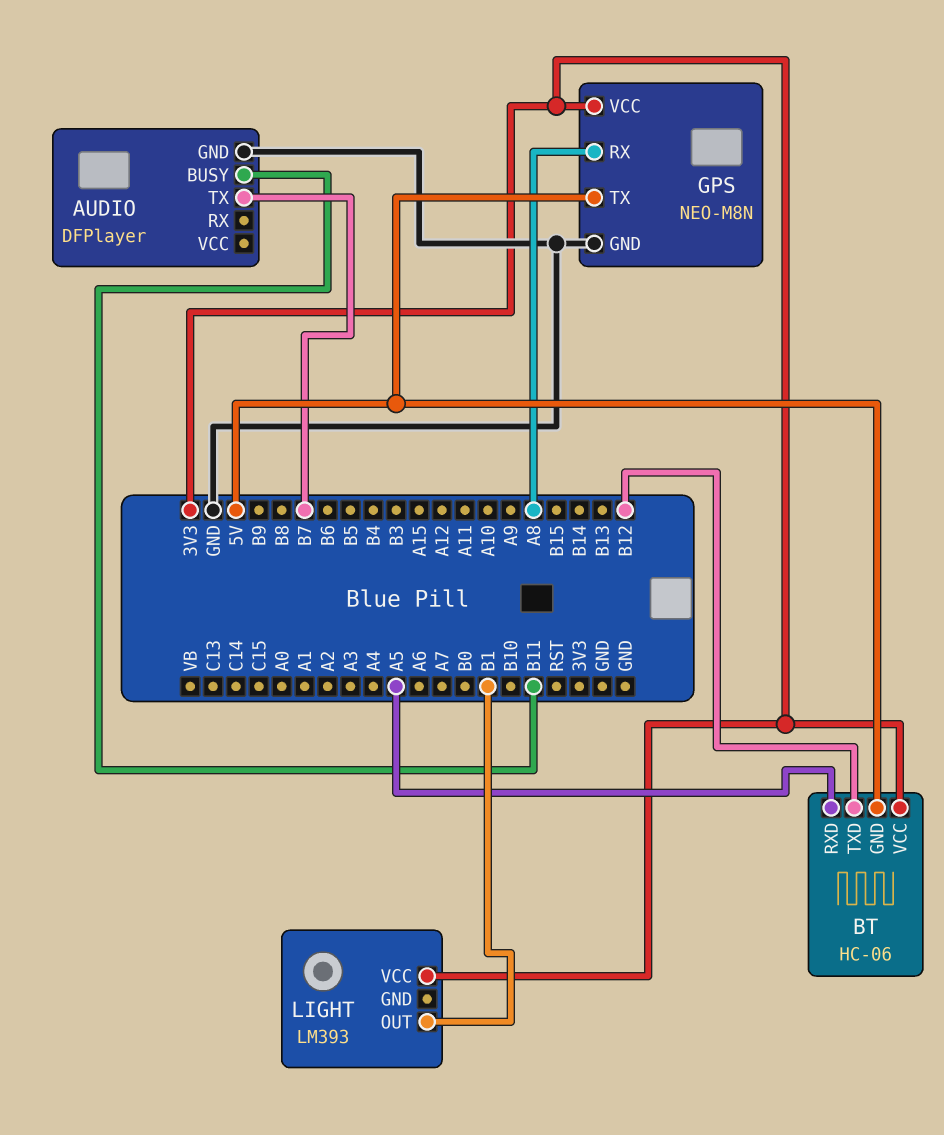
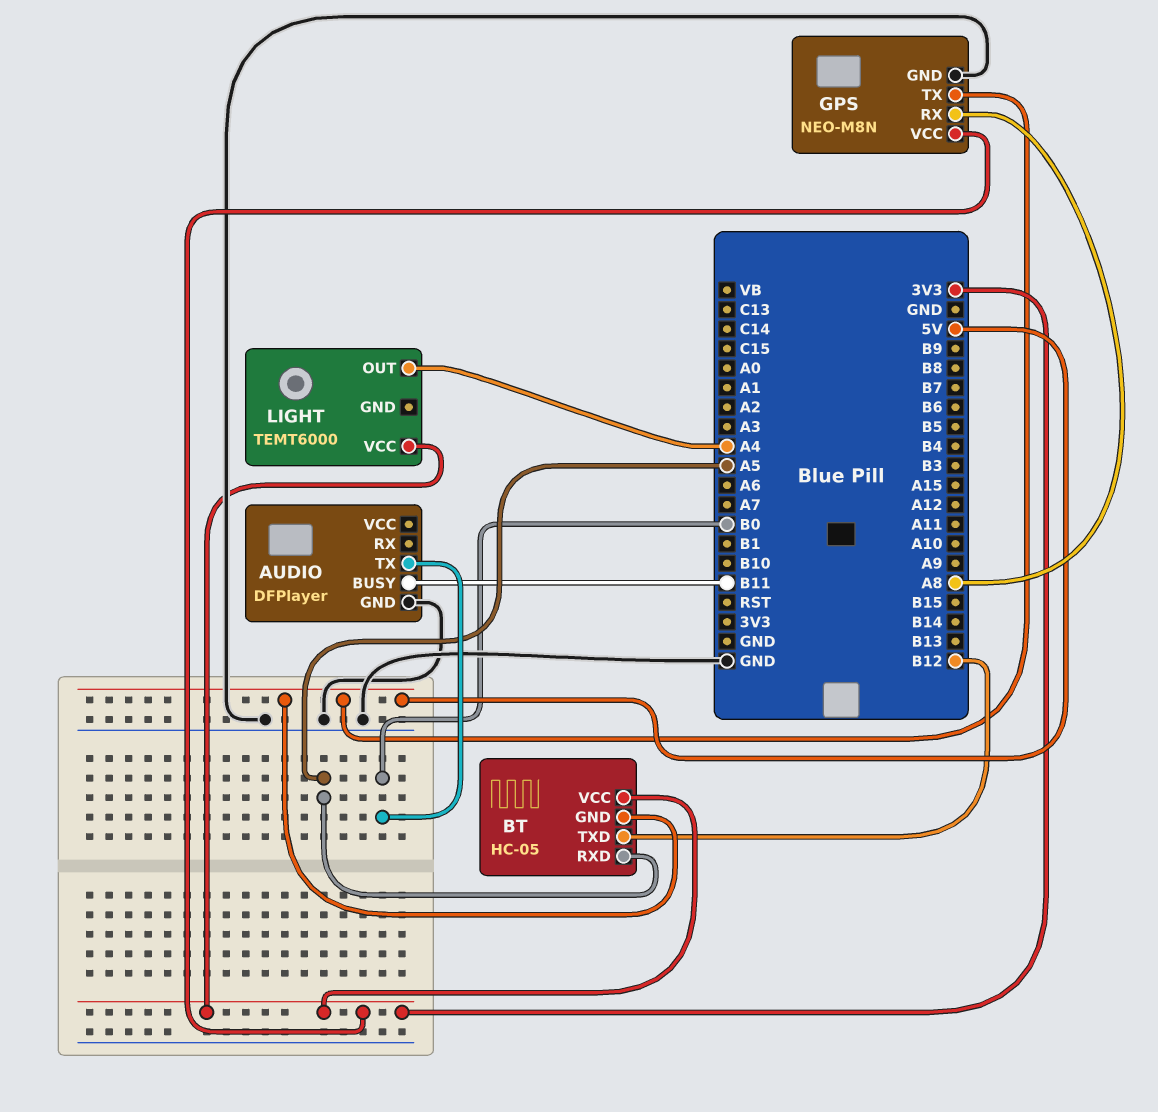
AUDIO pin TX: B7 -> B0
BT: HC-06 -> HC-05
LIGHT: LM393 -> TEMT6000
LIGHT pin OUT: B1 -> A4

